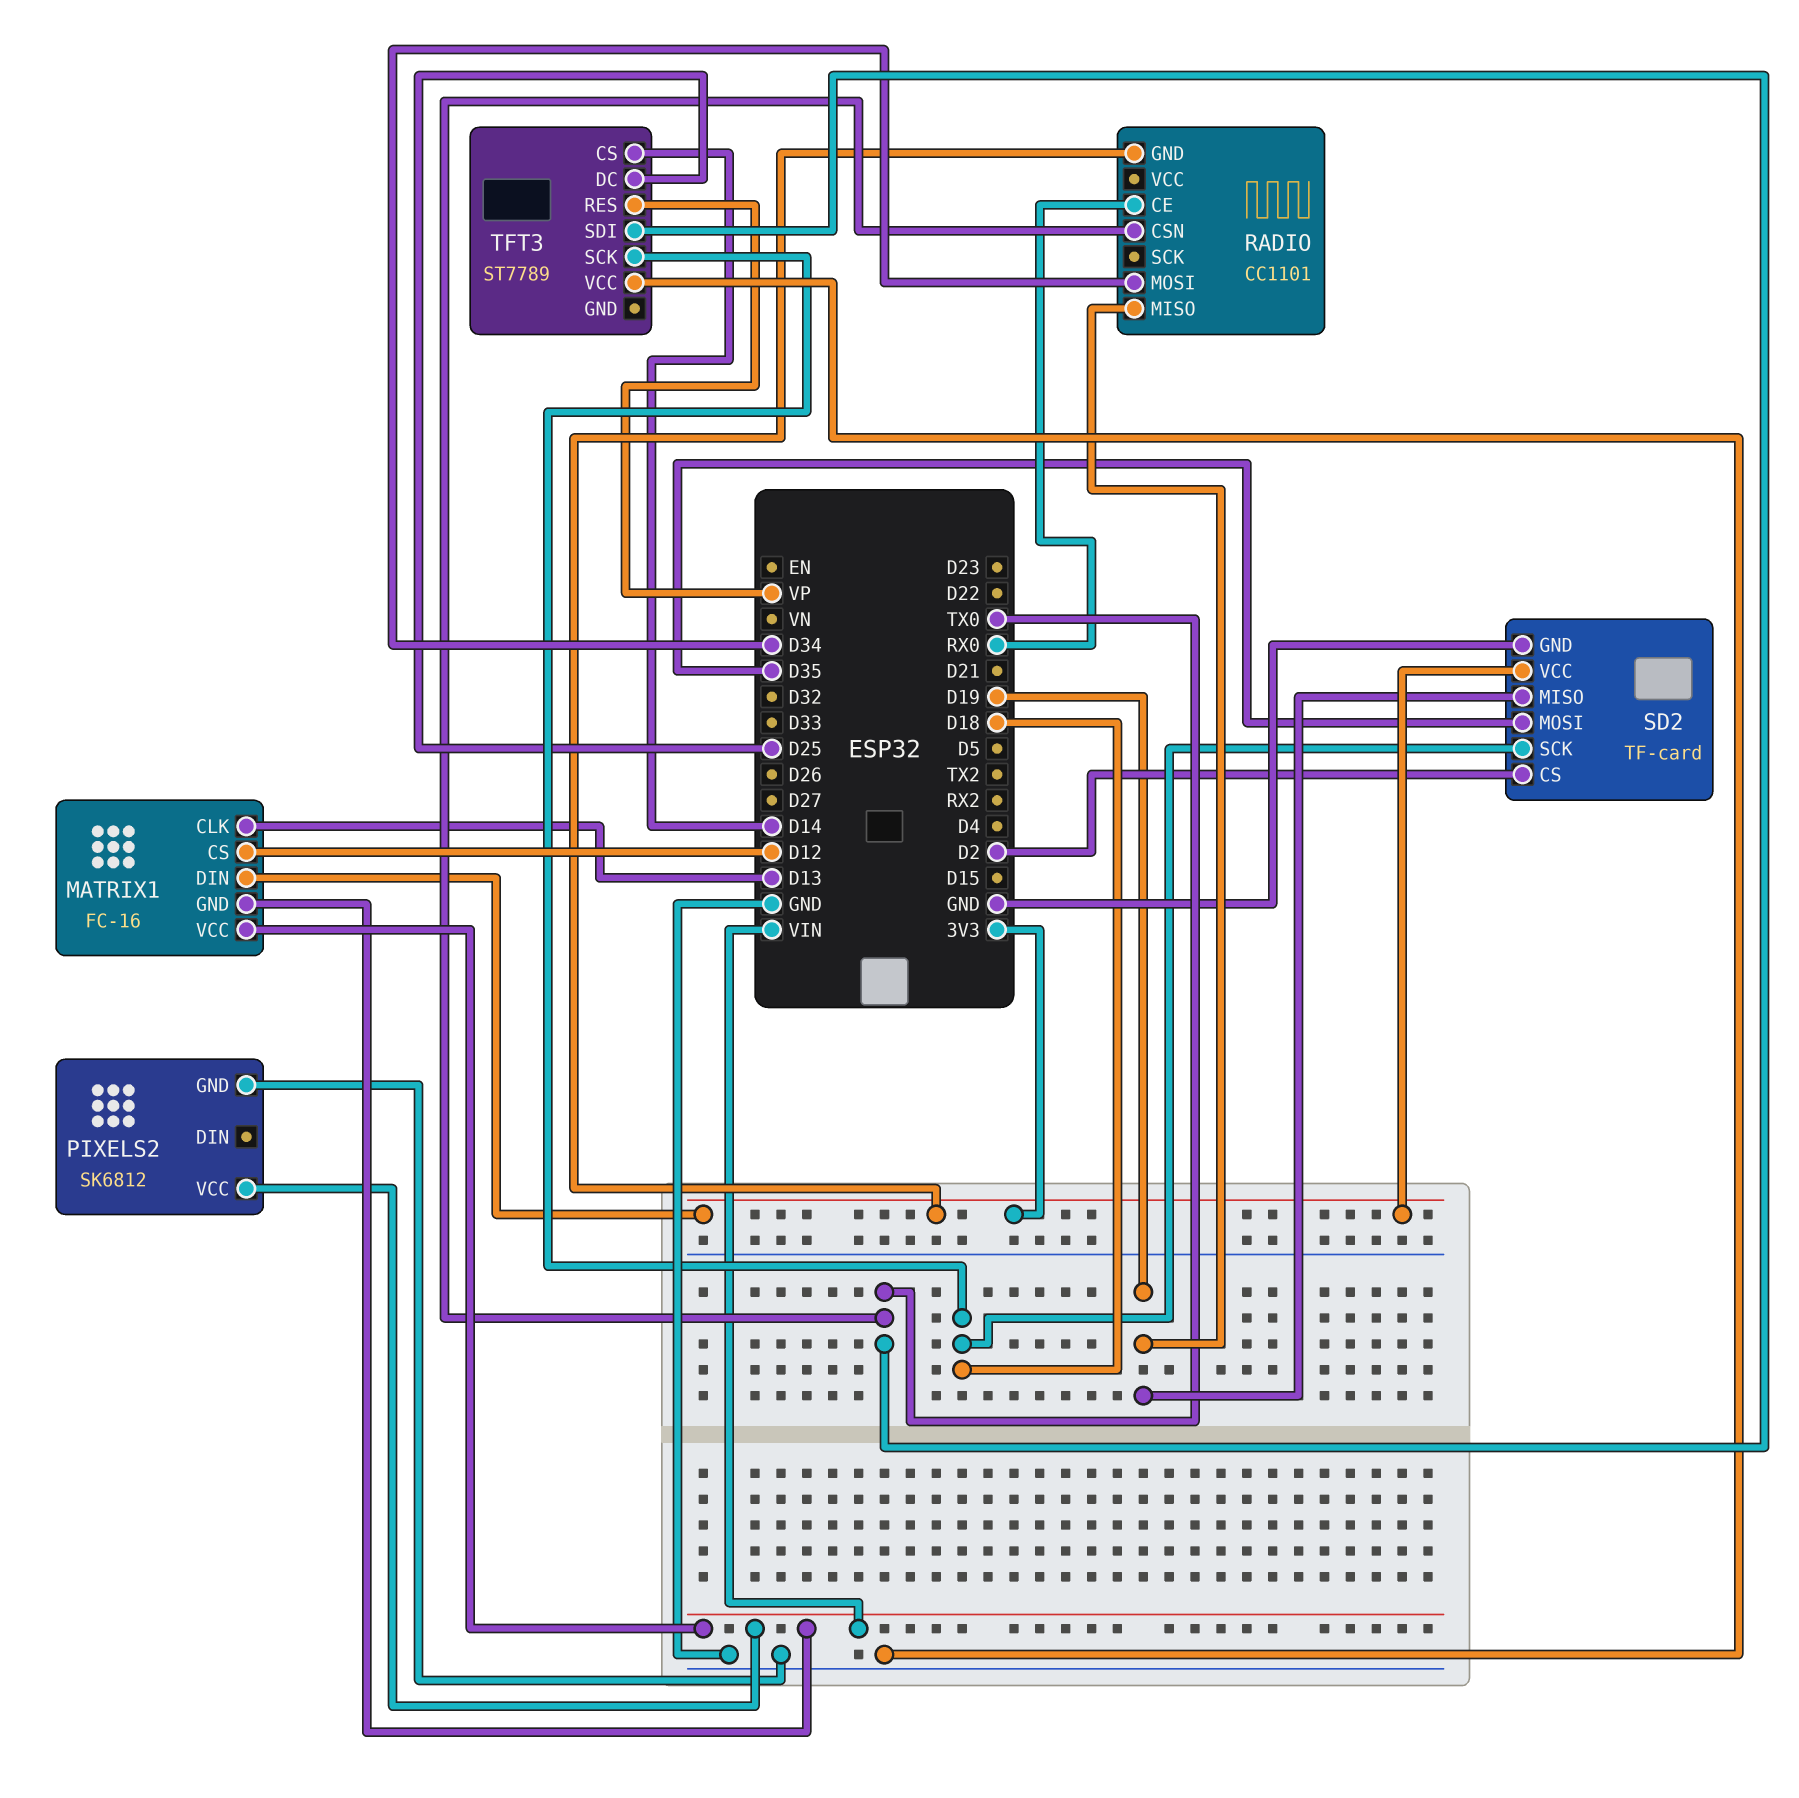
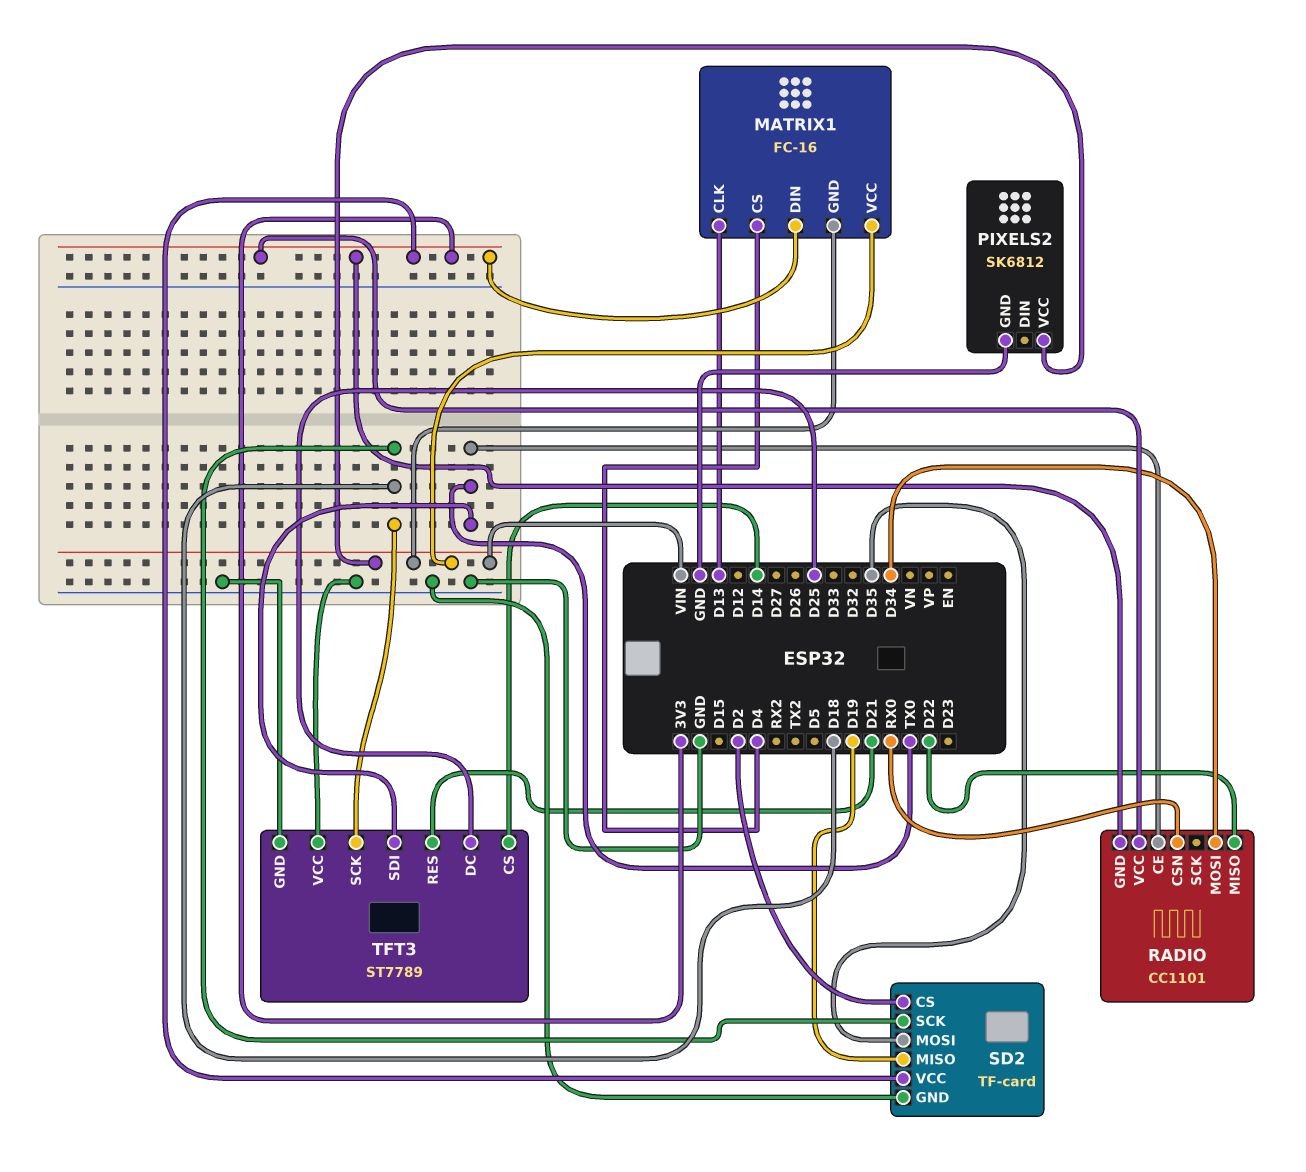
MATRIX1 pin CS: D12 -> D4
RADIO pin CE: RX0 -> TX0
RADIO pin CSN: TX0 -> RX0
RADIO pin MISO: D19 -> D22
RADIO pin VCC: none -> 3V3
TFT3 pin GND: none -> GND
TFT3 pin RES: VP -> D21

